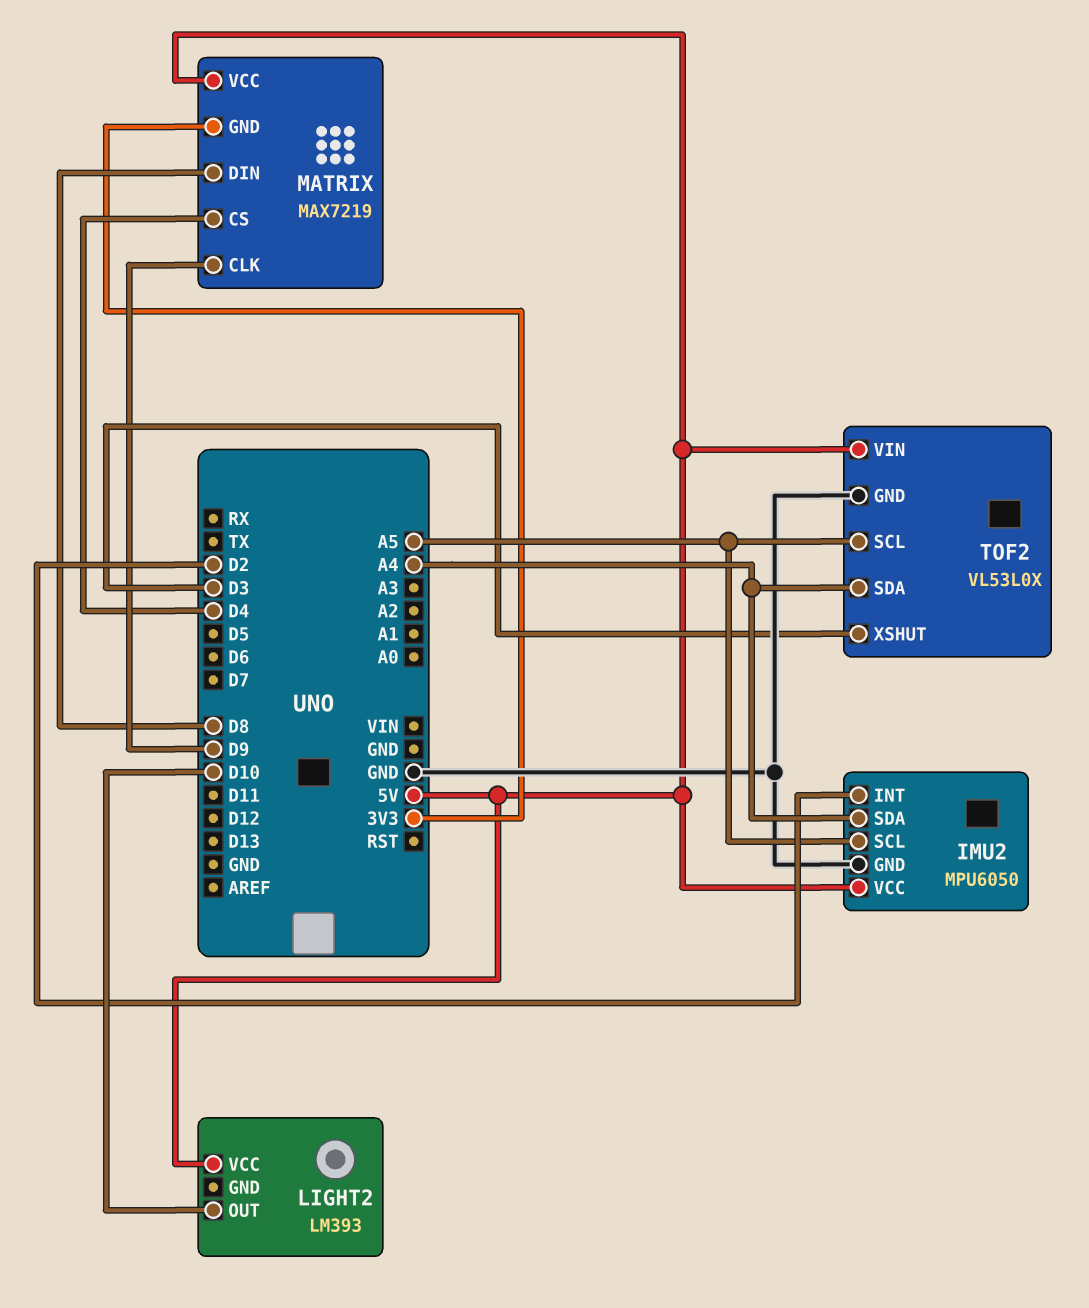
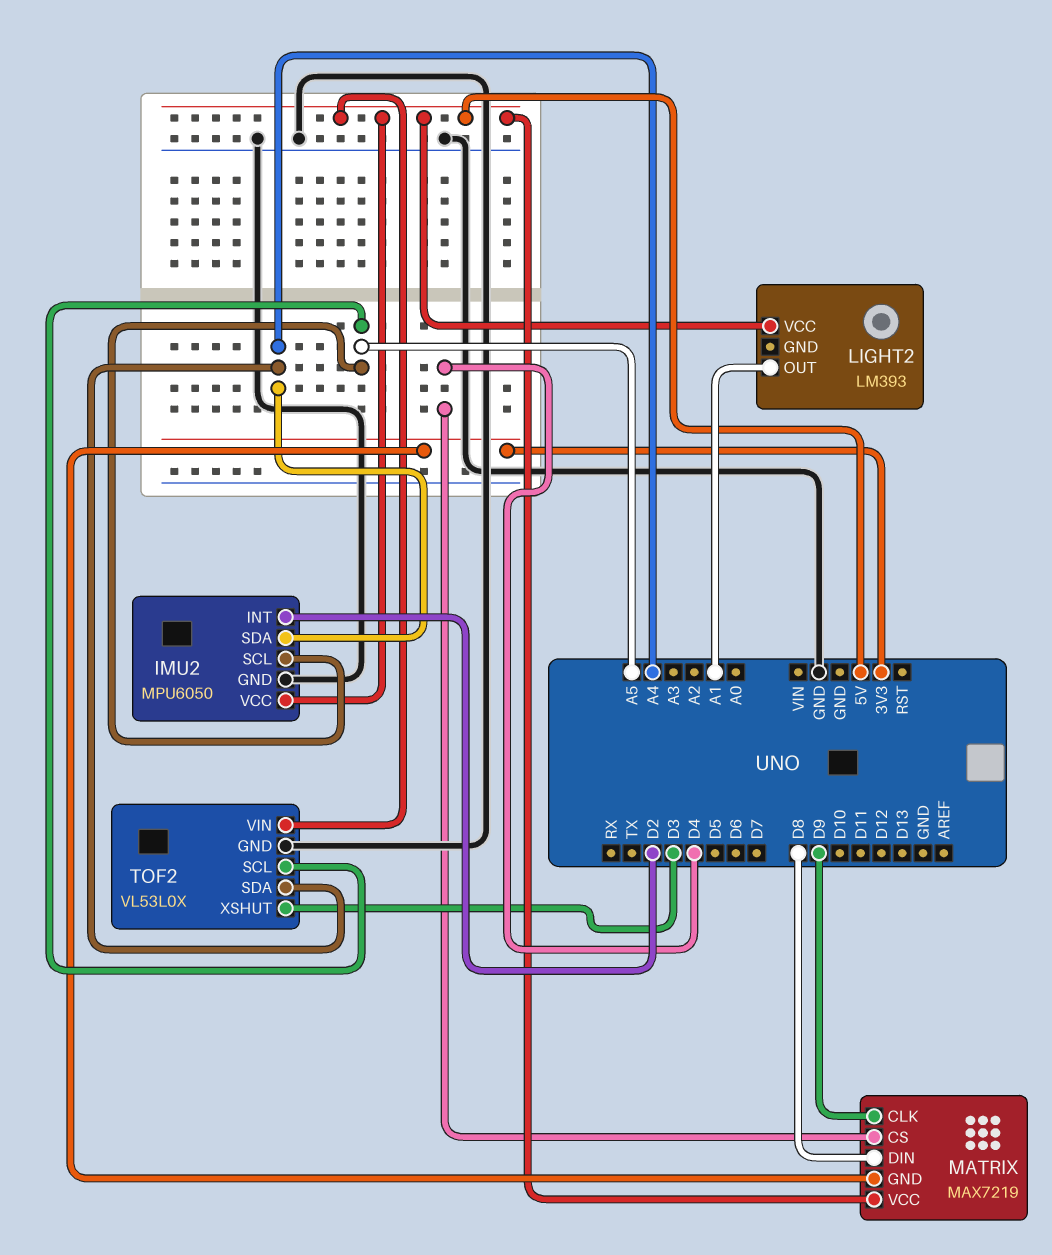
LIGHT2 pin OUT: D10 -> A1

